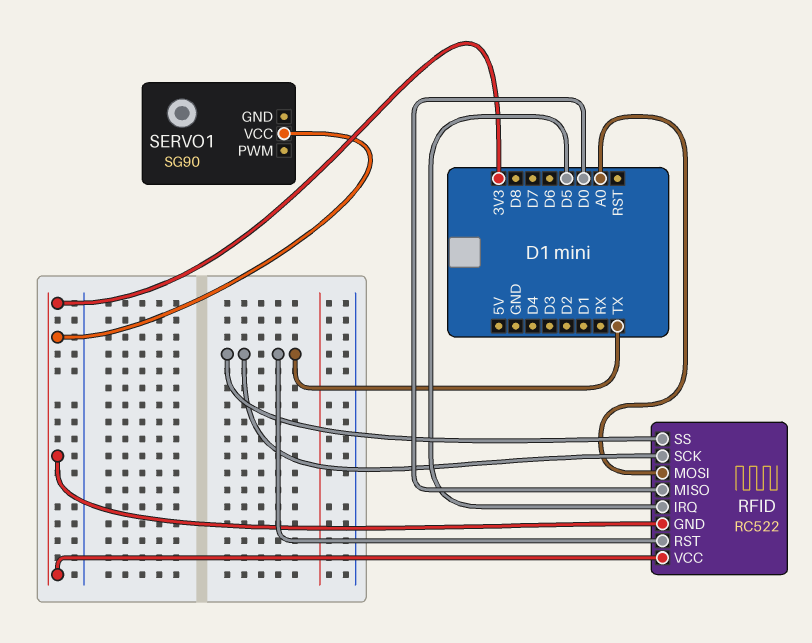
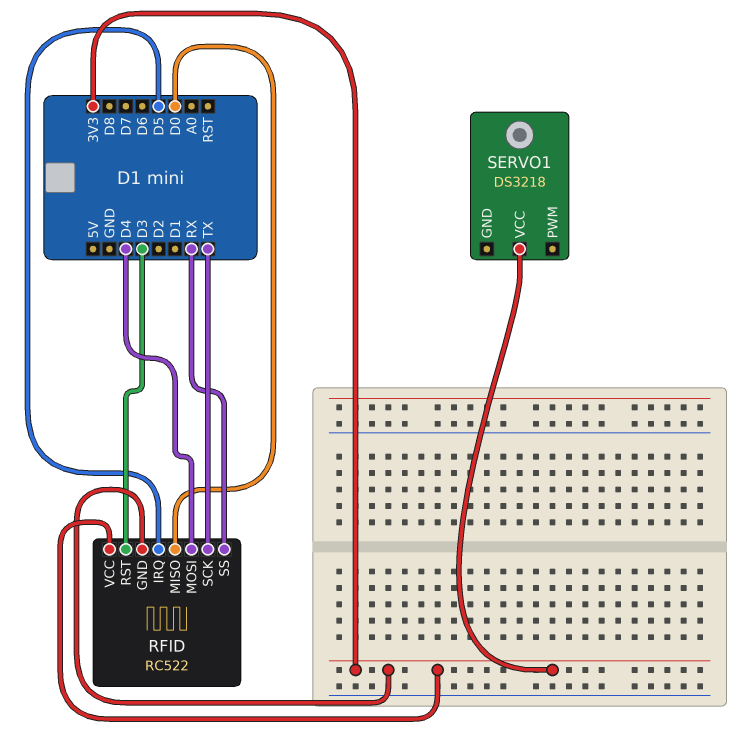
RFID pin MOSI: A0 -> D4
RFID pin RST: TX -> D3
RFID pin SS: TX -> RX
SERVO1: SG90 -> DS3218

